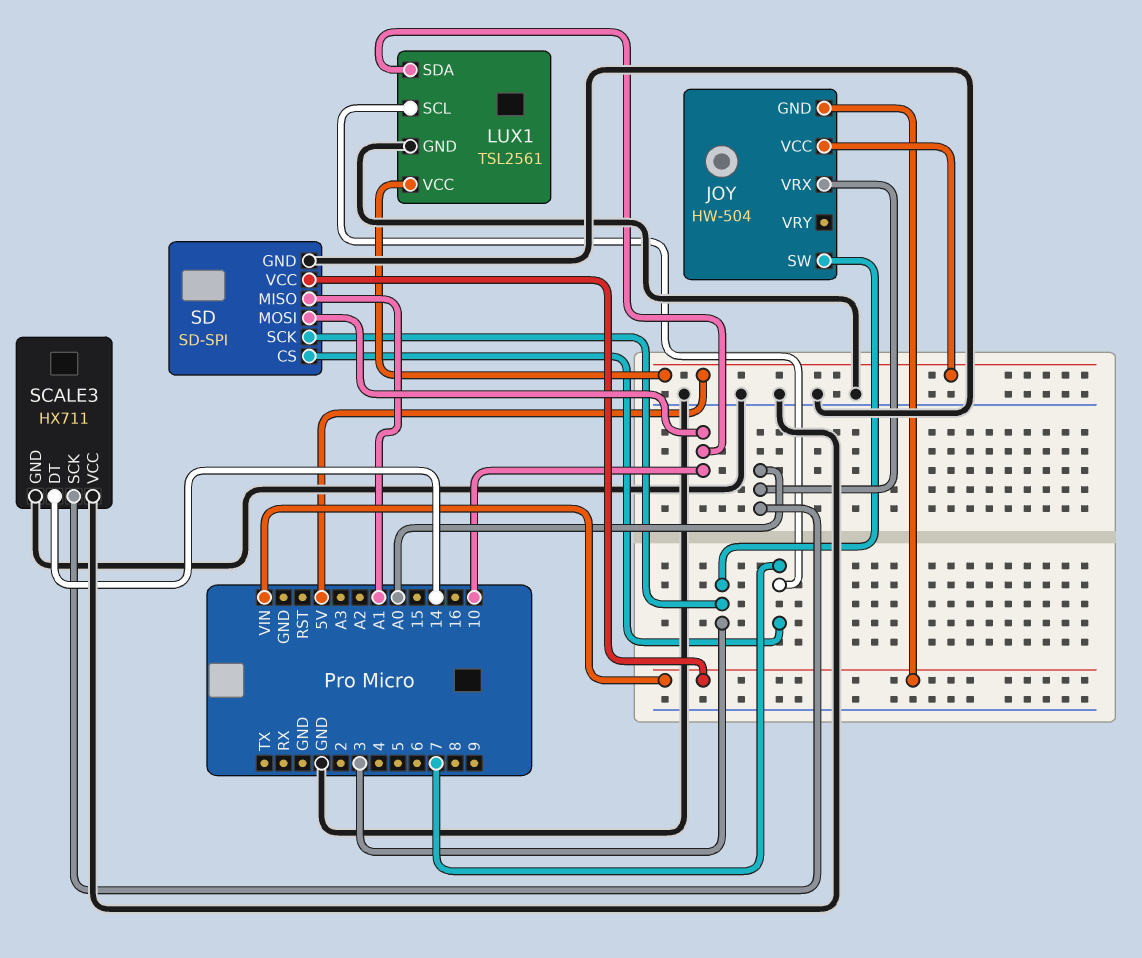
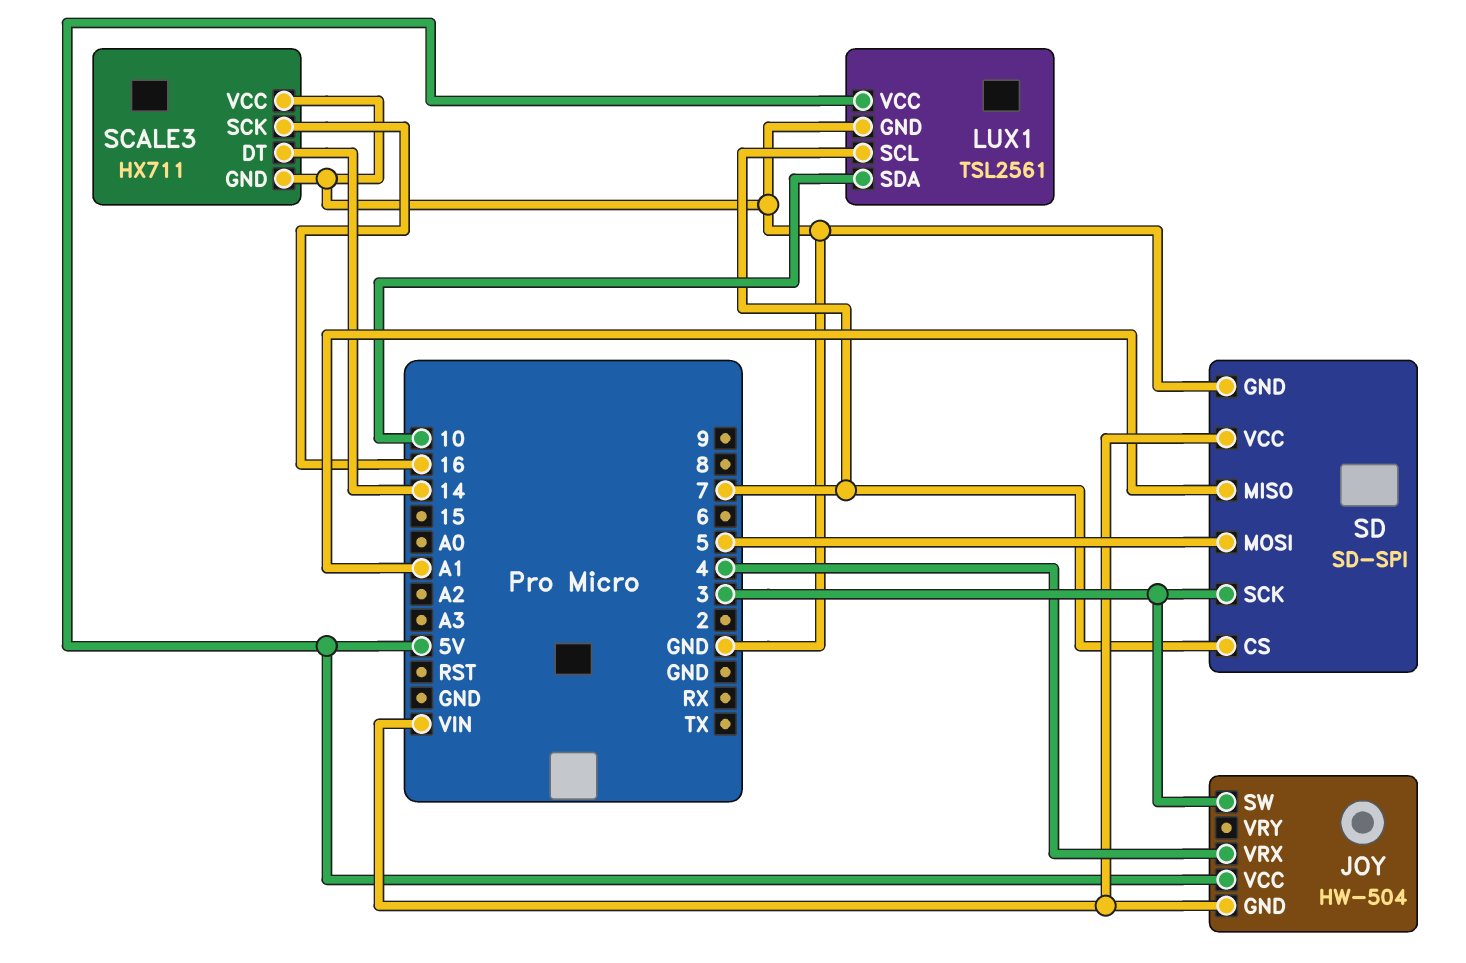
JOY pin VRX: A0 -> 4
SCALE3 pin SCK: A0 -> 16
SD pin MOSI: 10 -> 5

